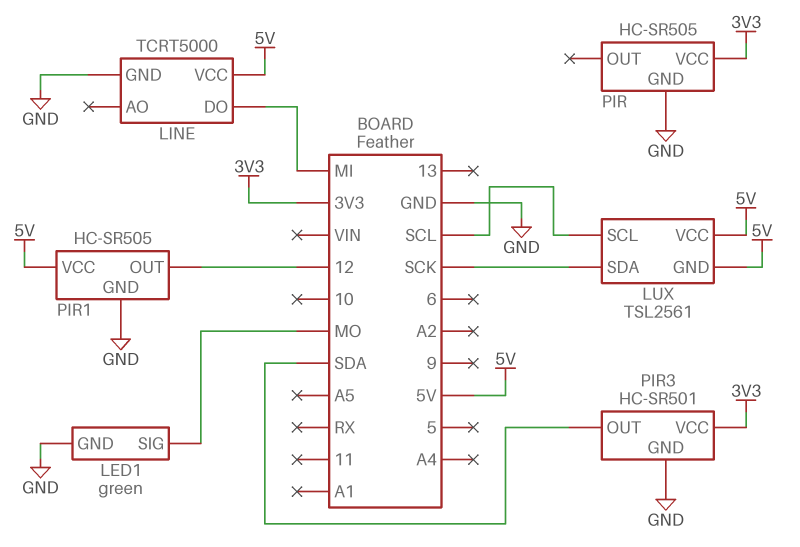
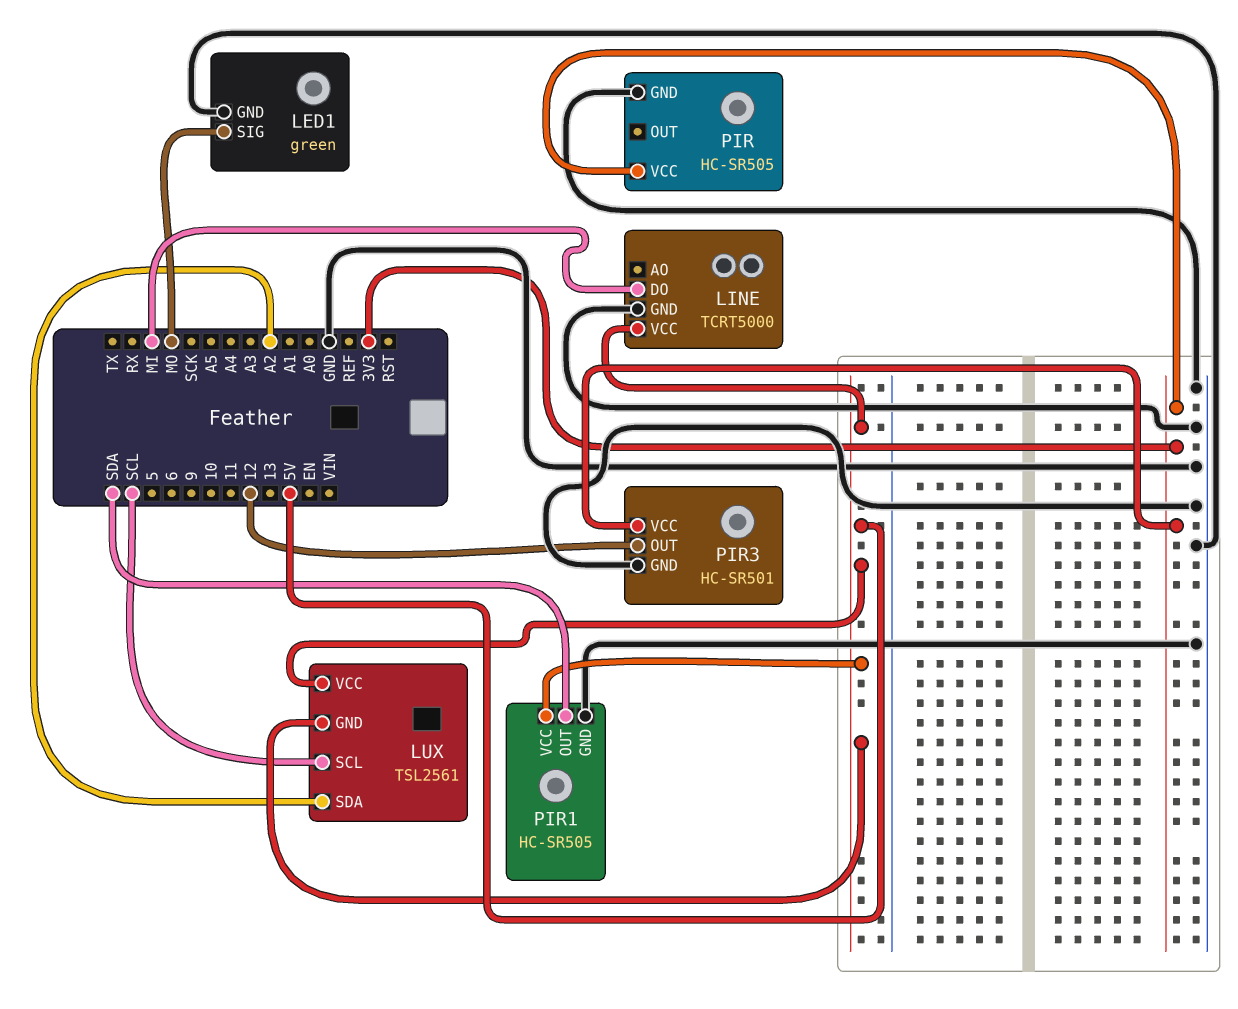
LUX pin SDA: SCK -> A2
PIR1 pin OUT: 12 -> SDA
PIR3 pin OUT: SDA -> 12

